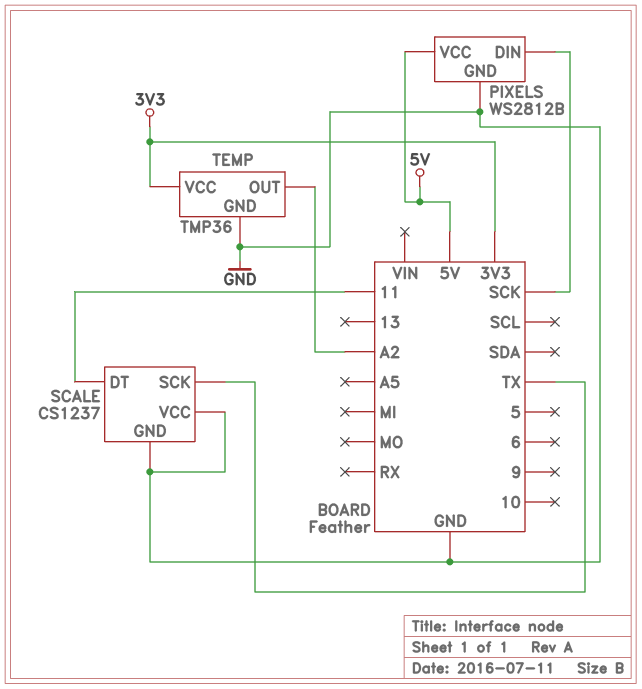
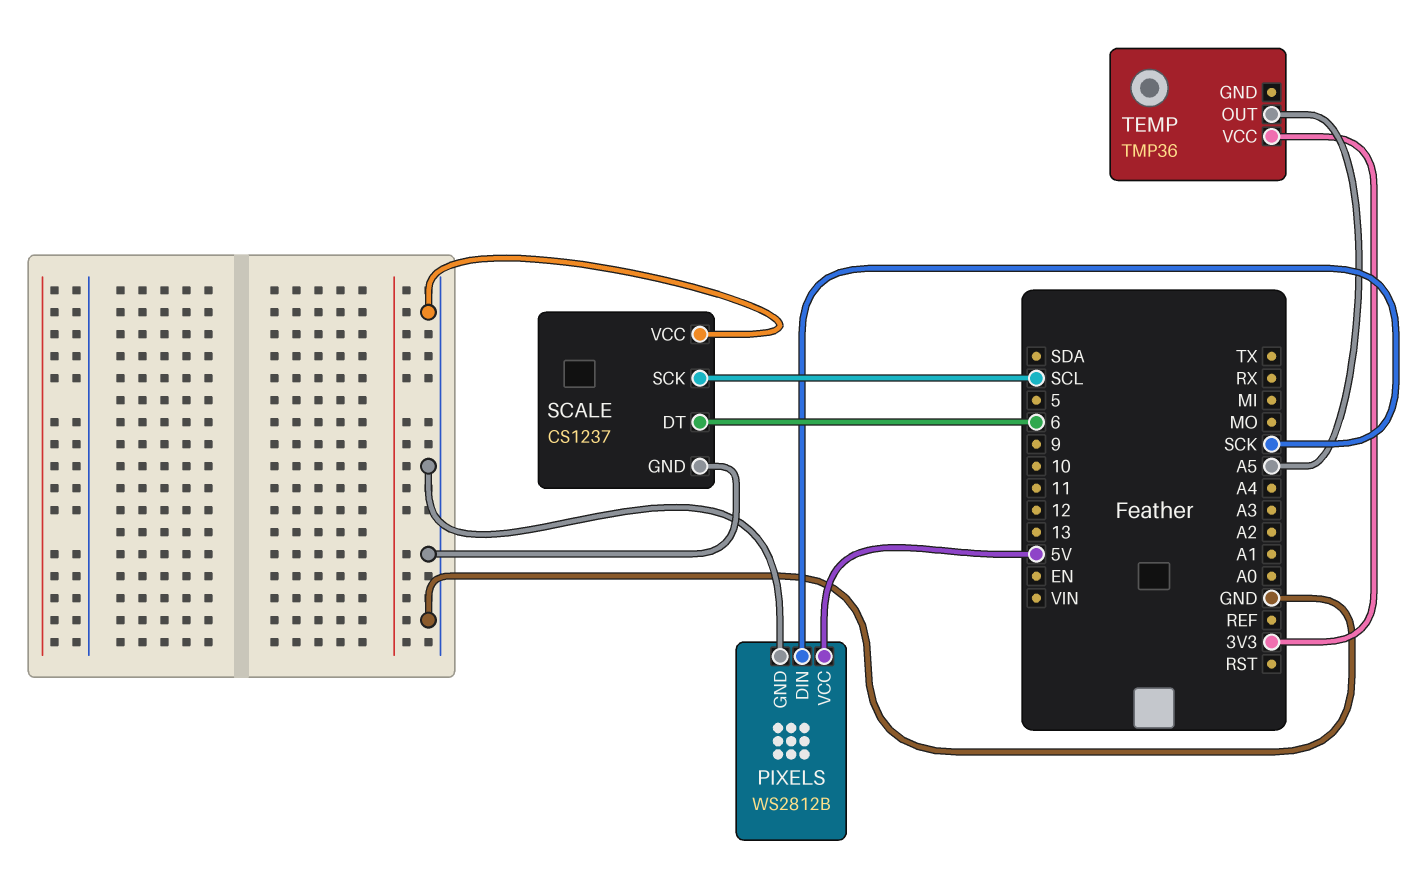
SCALE pin DT: 11 -> 6
SCALE pin SCK: TX -> SCL
TEMP pin GND: GND -> none
TEMP pin OUT: A2 -> A5

